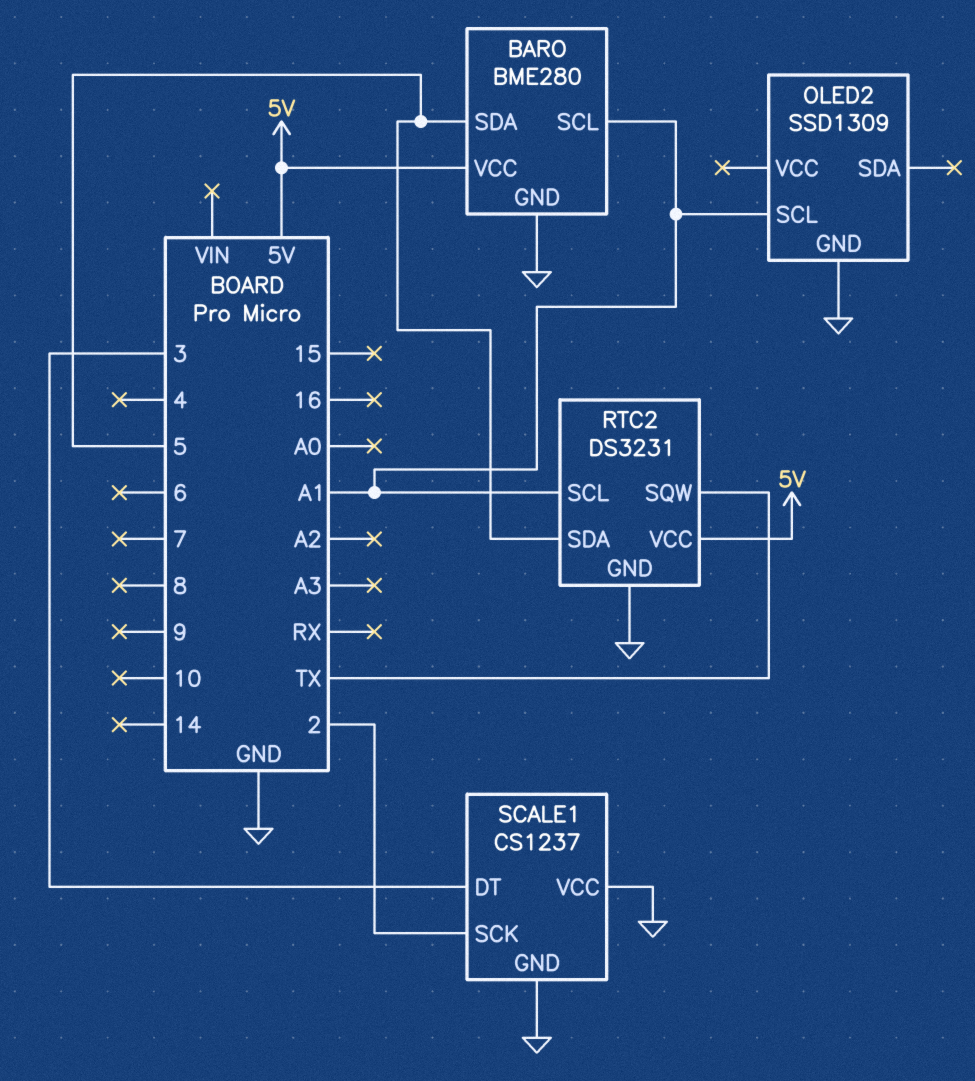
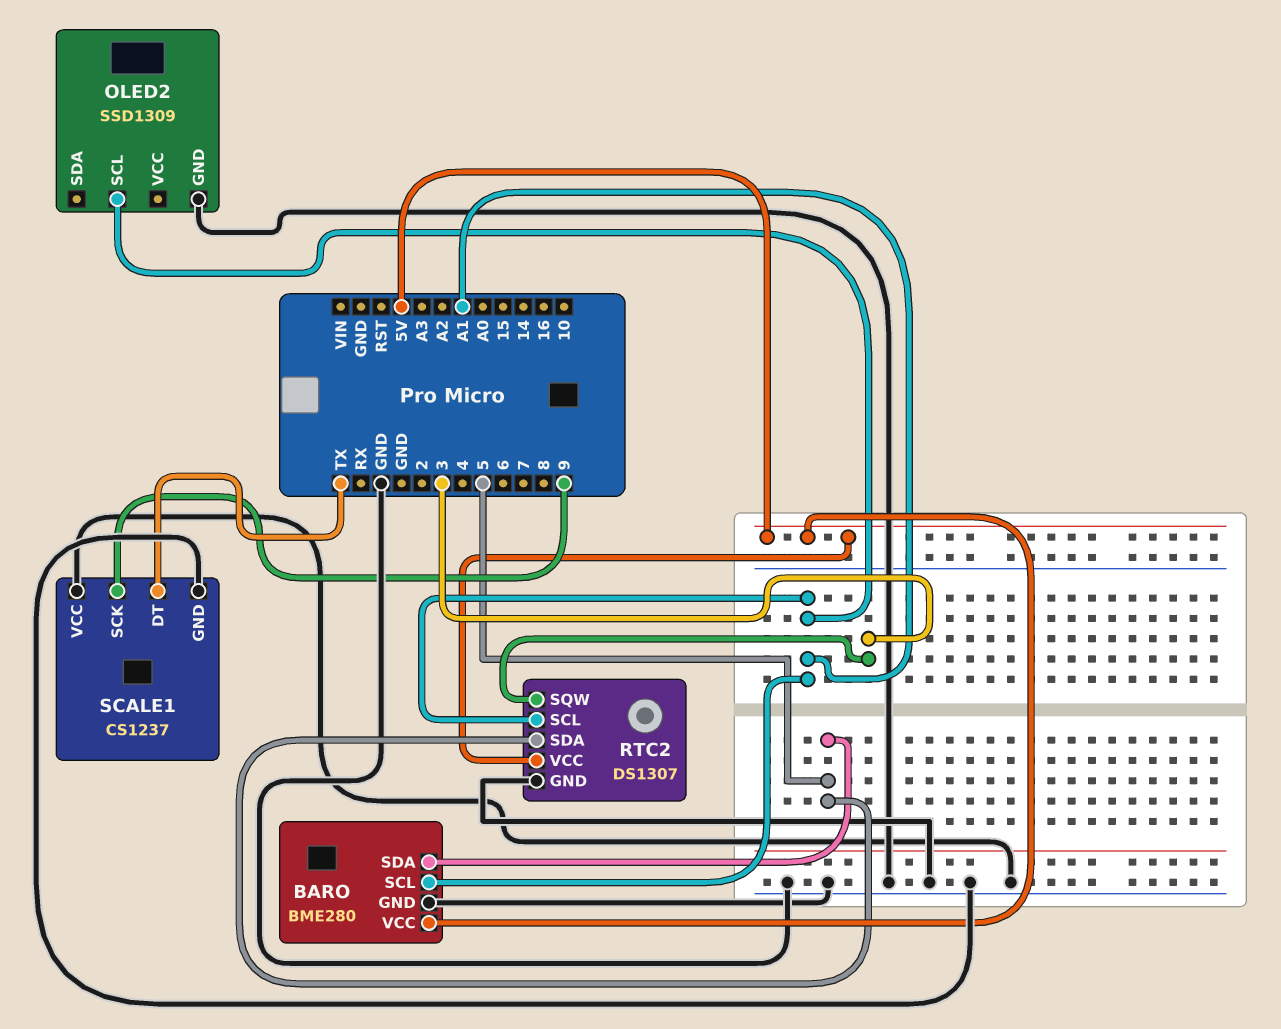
RTC2: DS3231 -> DS1307
RTC2 pin SQW: TX -> 3
SCALE1 pin DT: 3 -> TX
SCALE1 pin SCK: 2 -> 9

